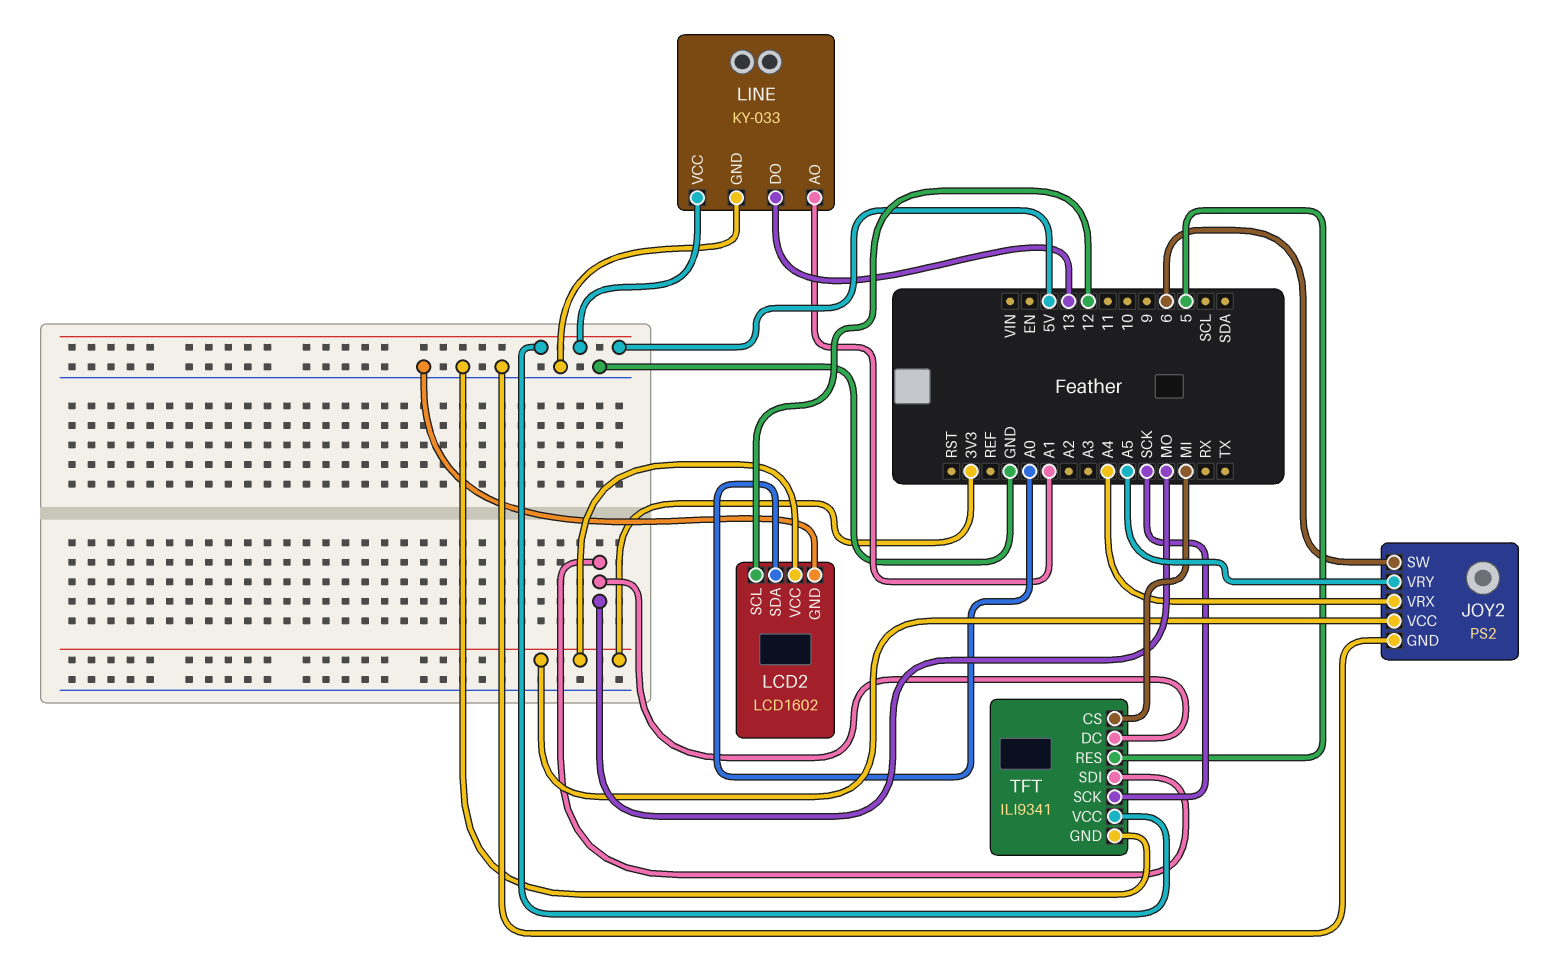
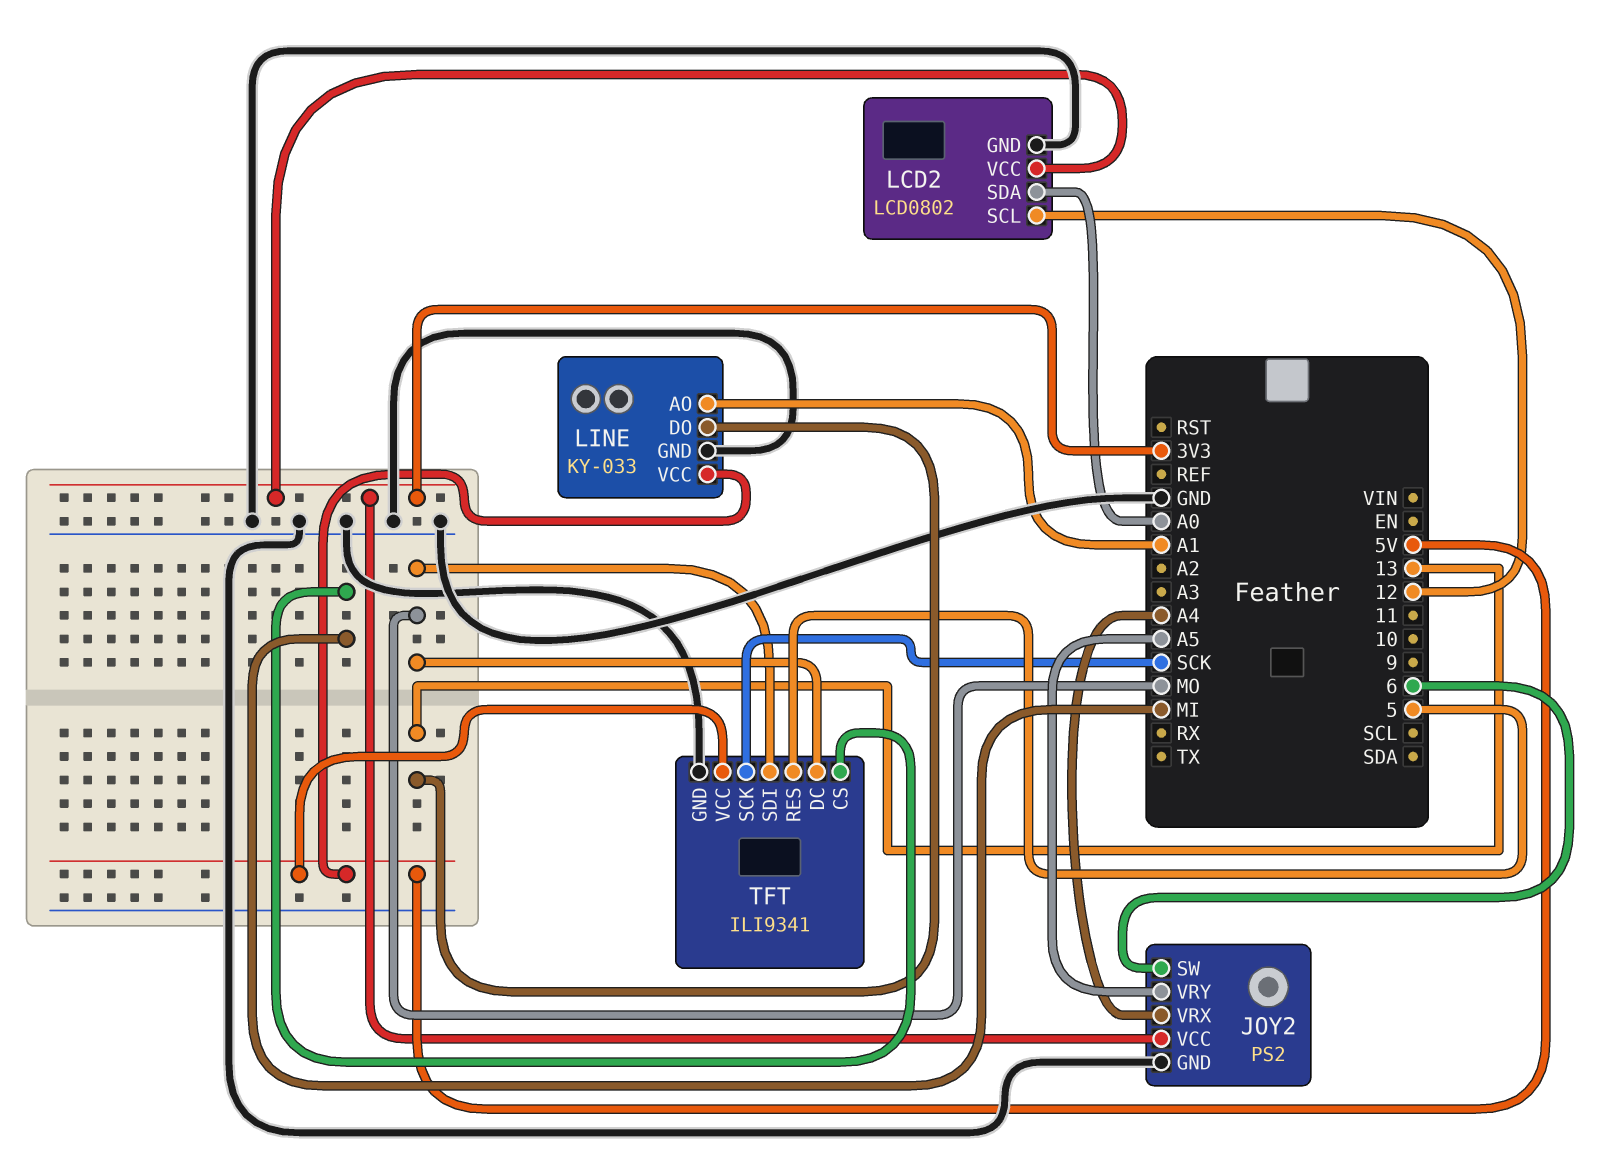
LCD2: LCD1602 -> LCD0802

